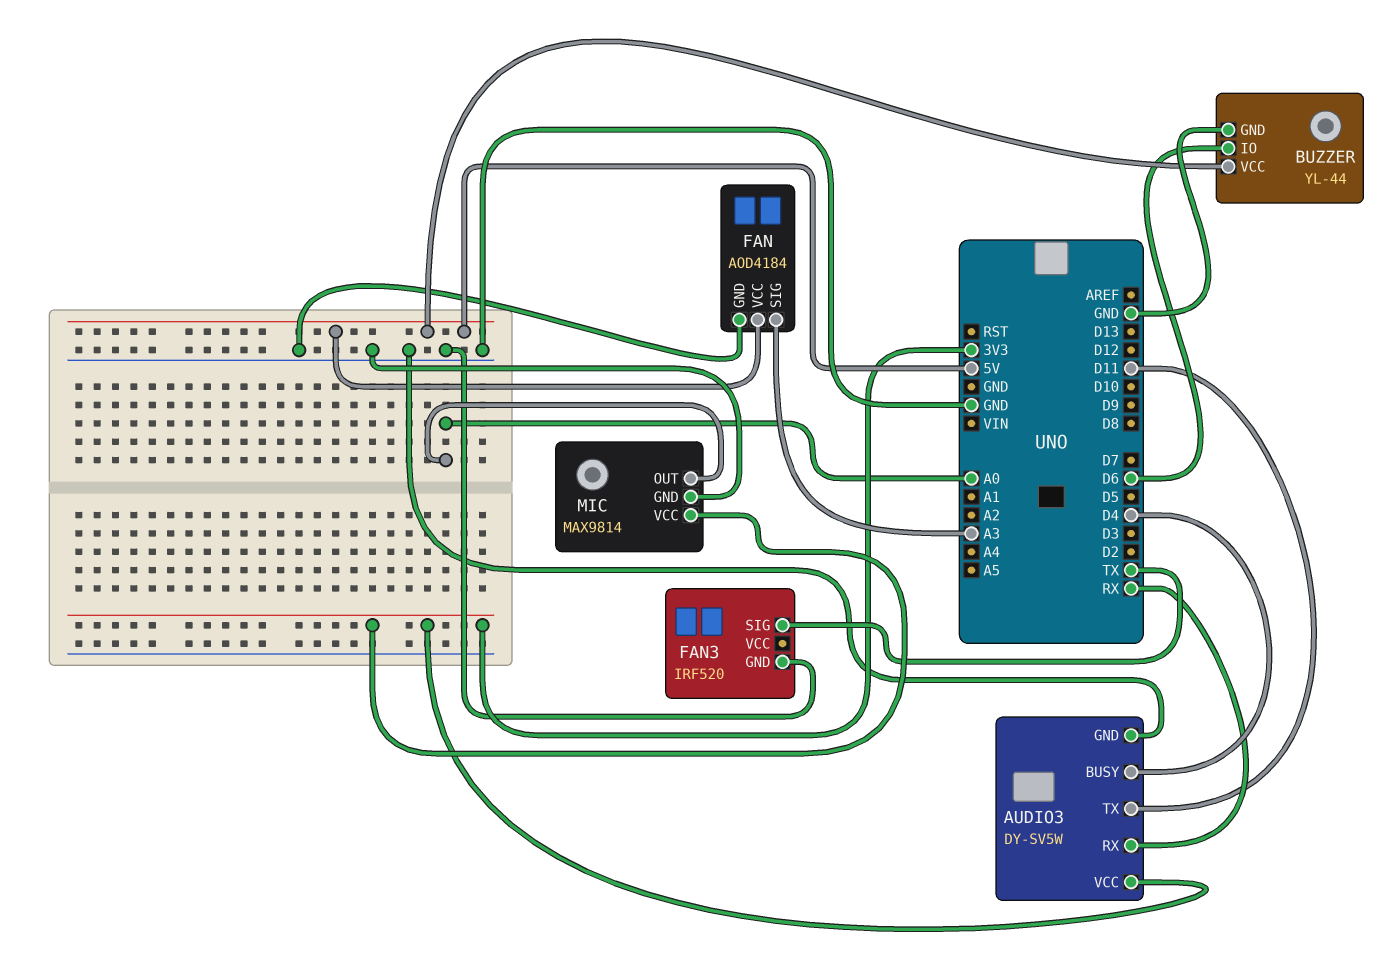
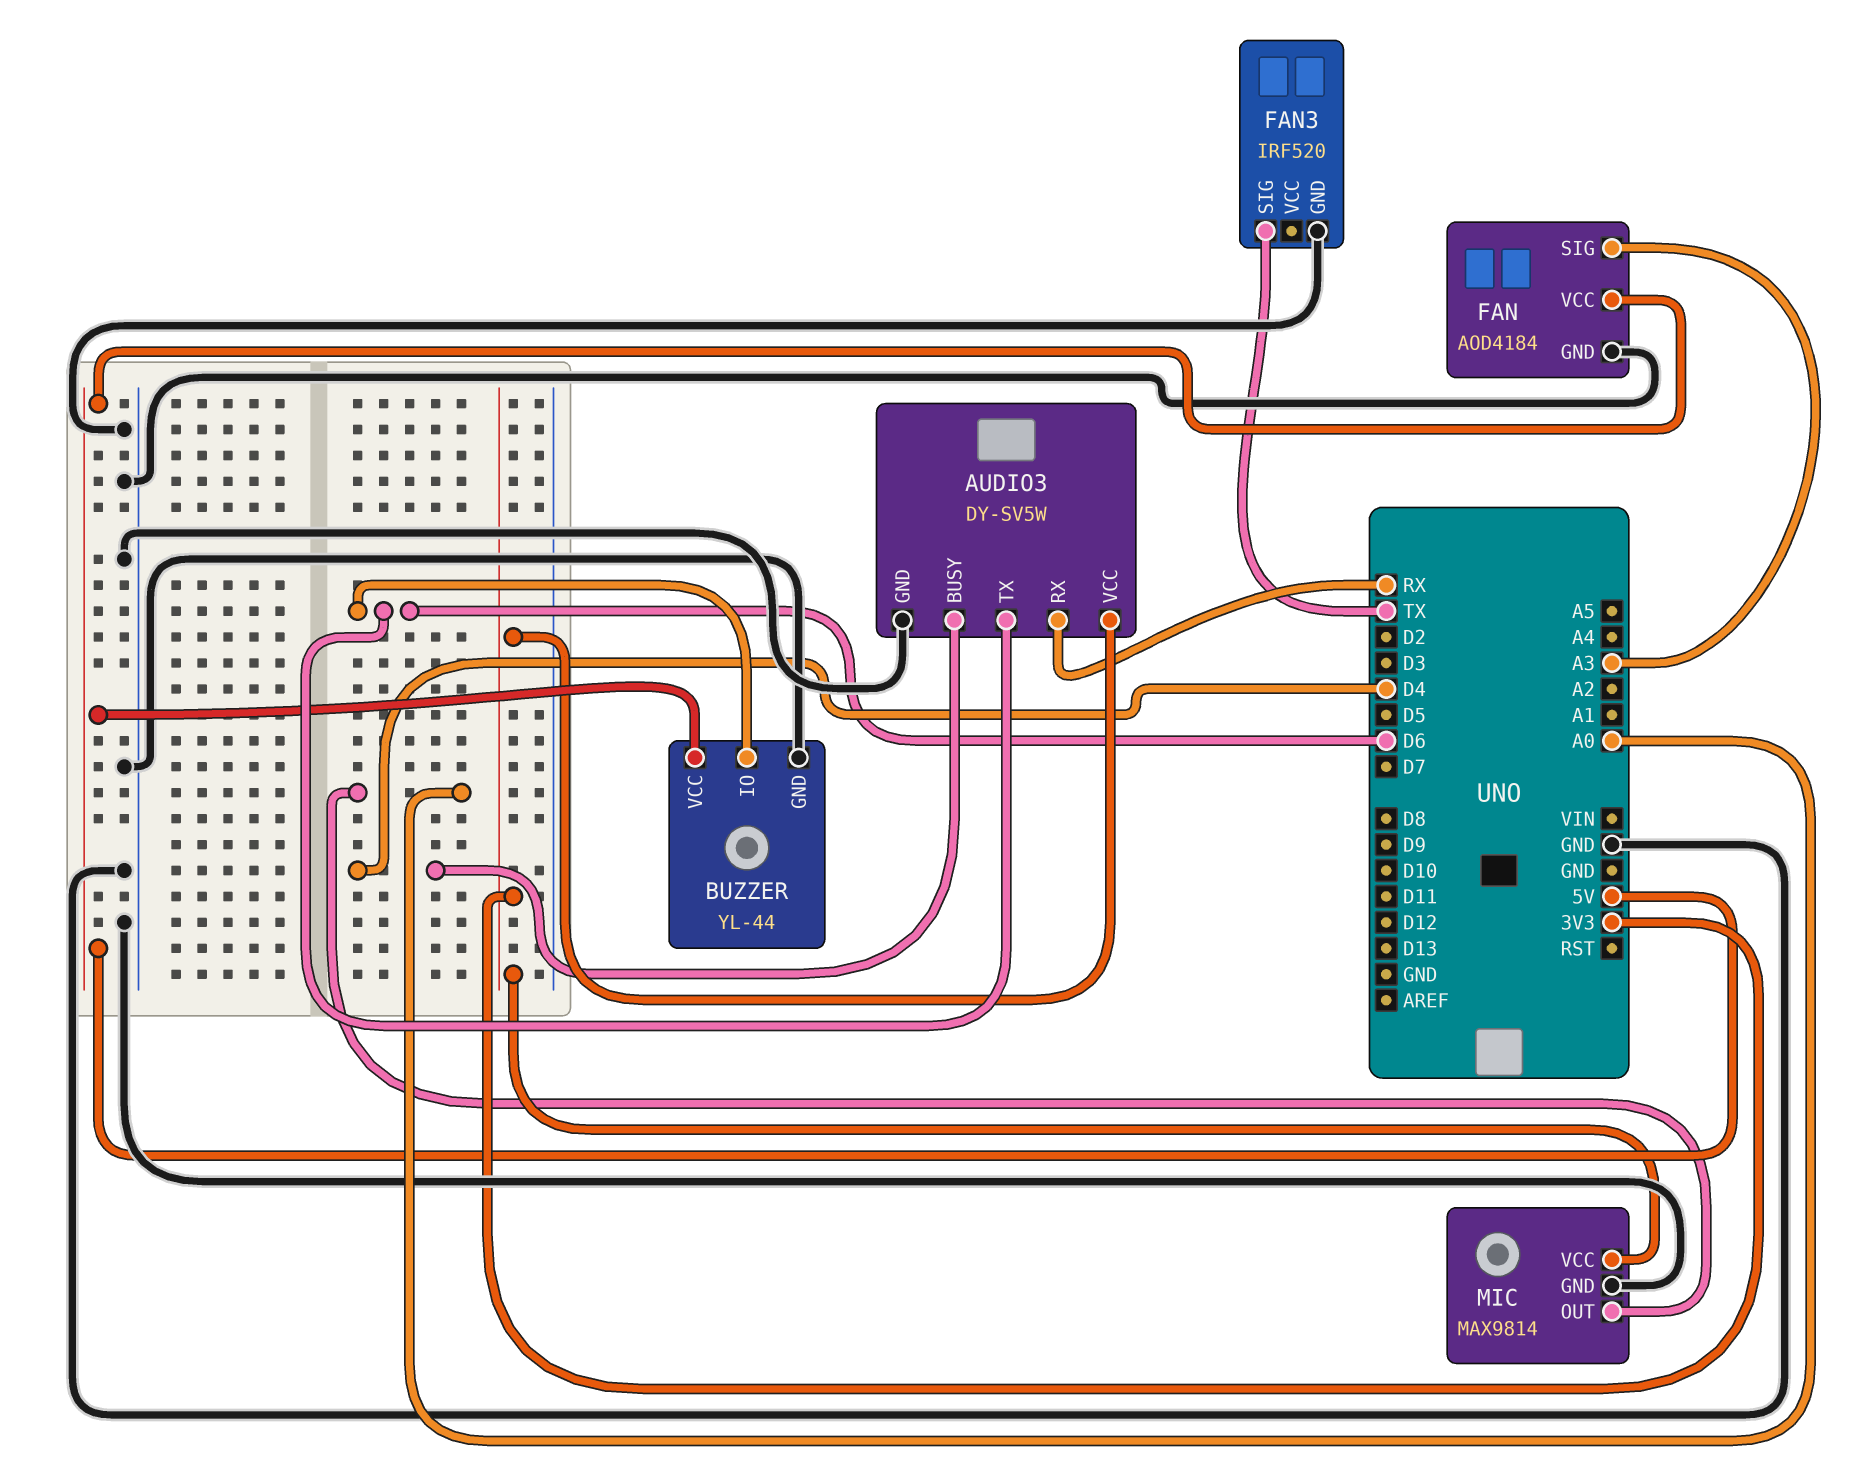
AUDIO3 pin TX: D11 -> D6

